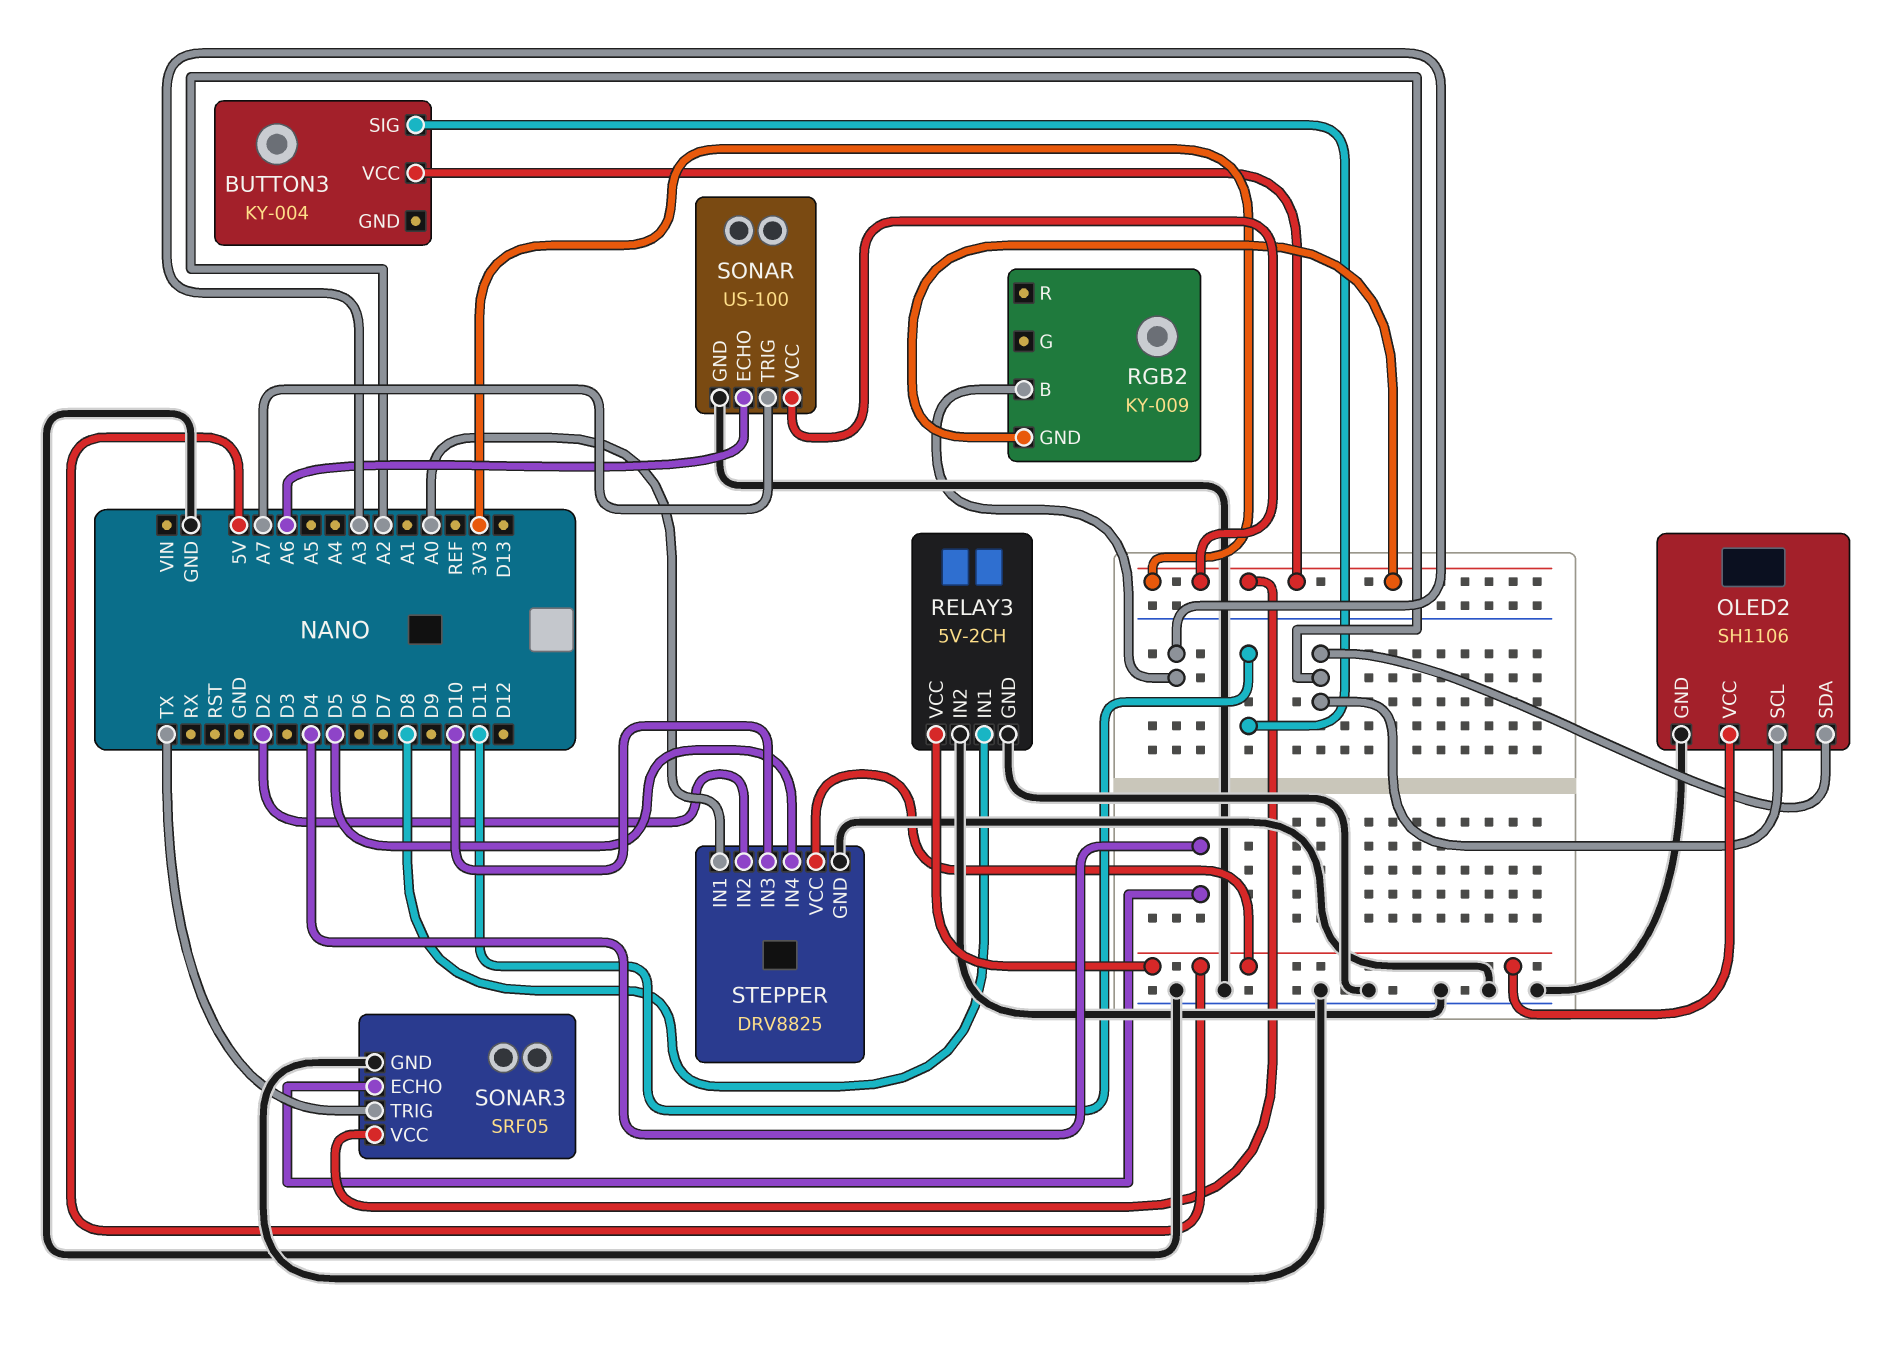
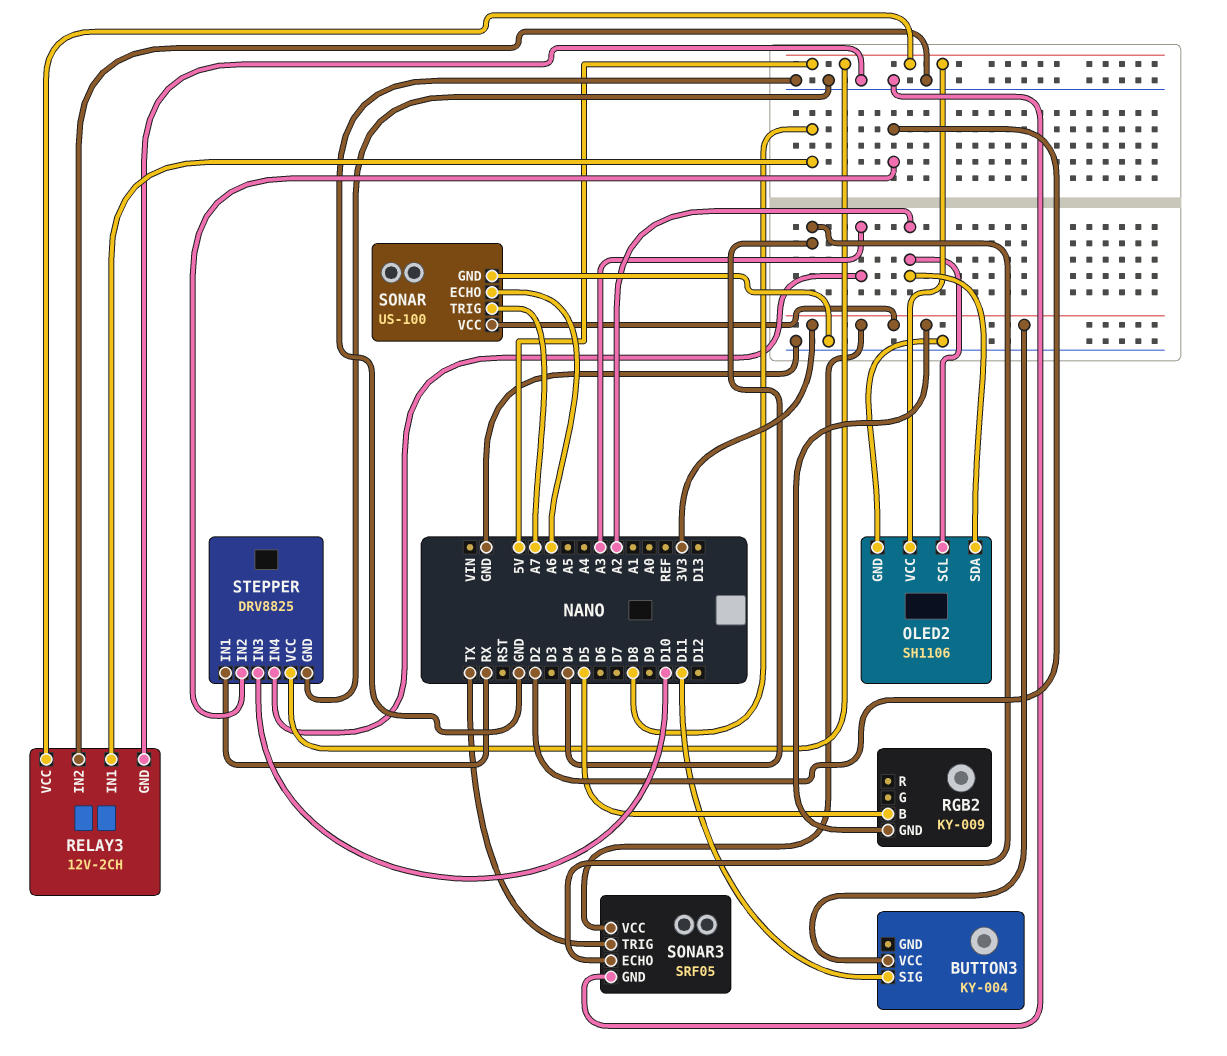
RELAY3: 5V-2CH -> 12V-2CH
RGB2 pin B: A3 -> D5
STEPPER pin IN1: A0 -> RX
STEPPER pin IN4: D5 -> A3

